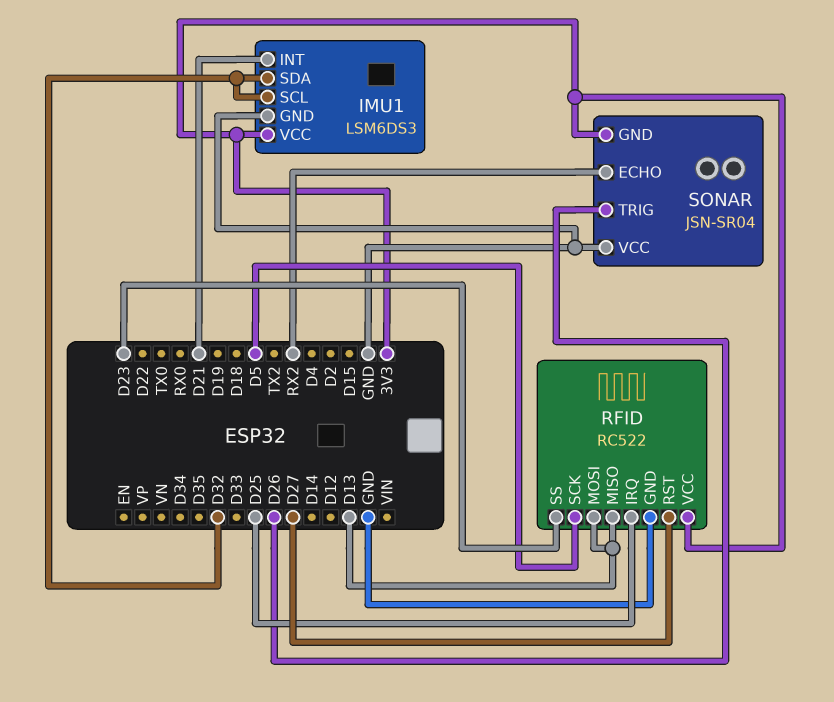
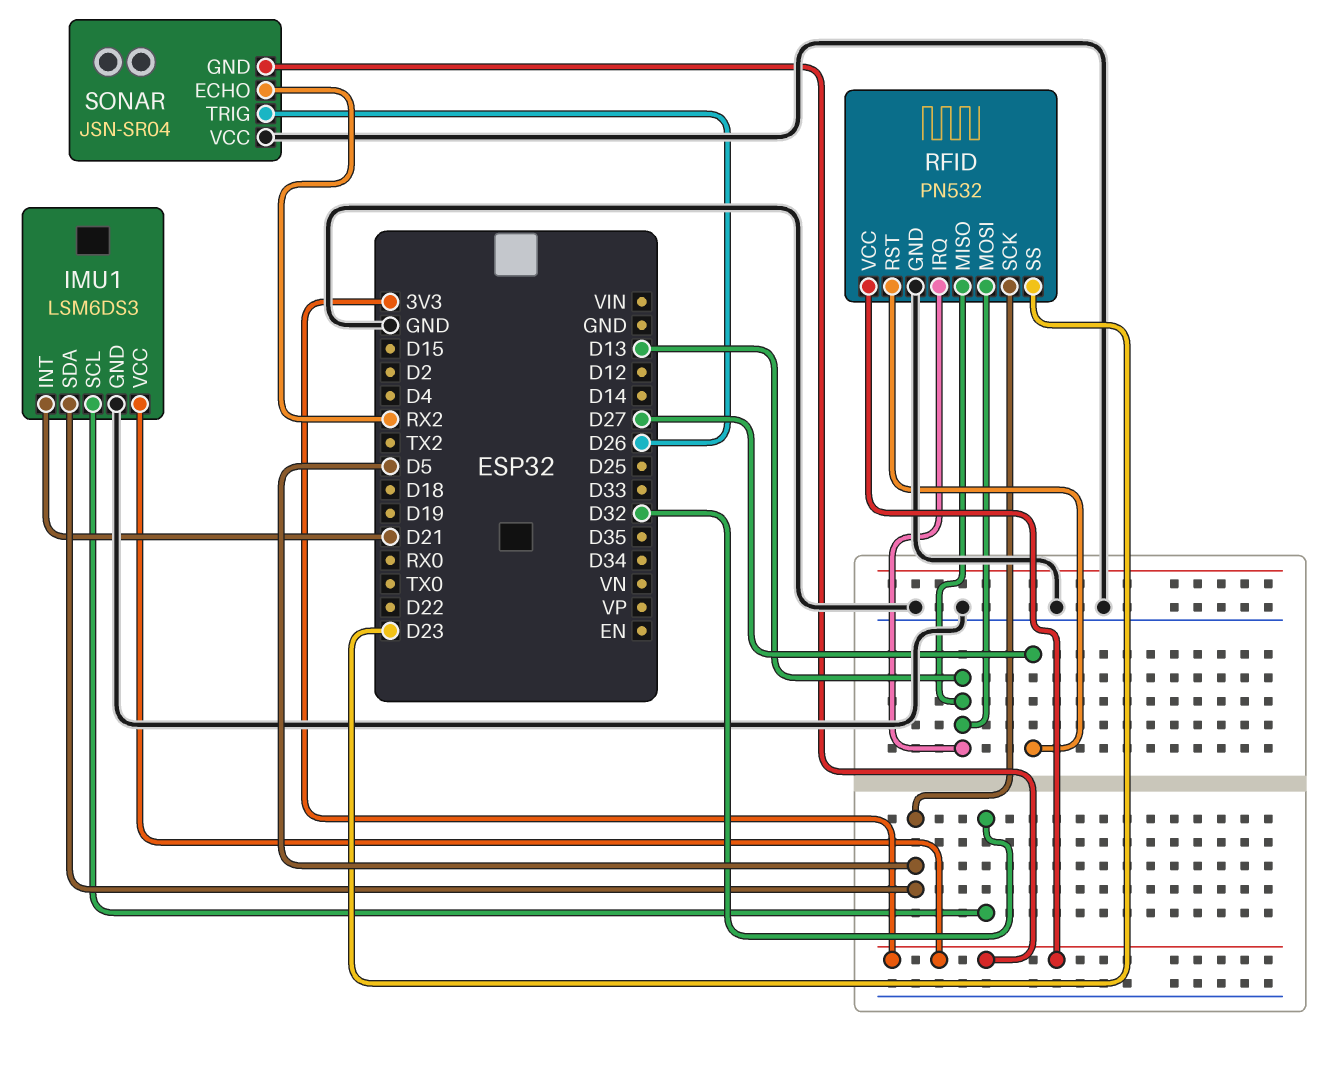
IMU1 pin SDA: D32 -> D5
RFID: RC522 -> PN532
RFID pin IRQ: D25 -> D13

